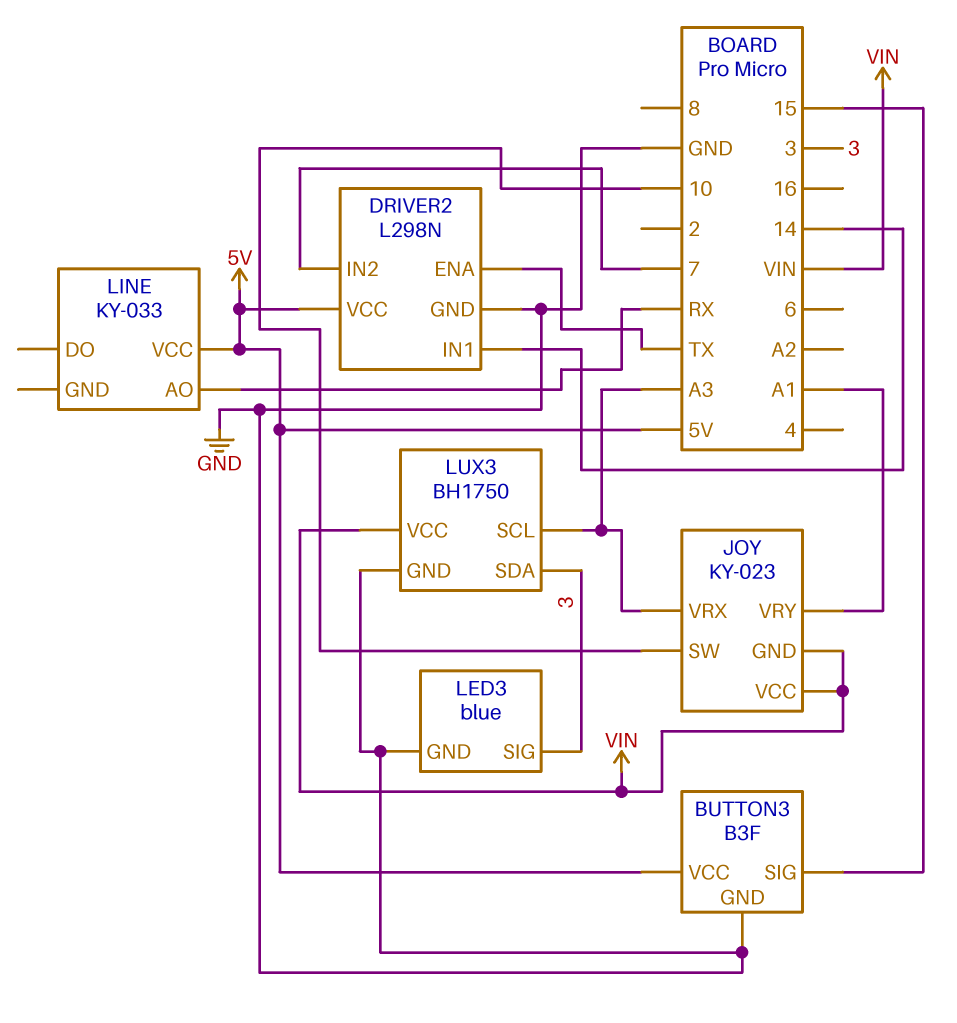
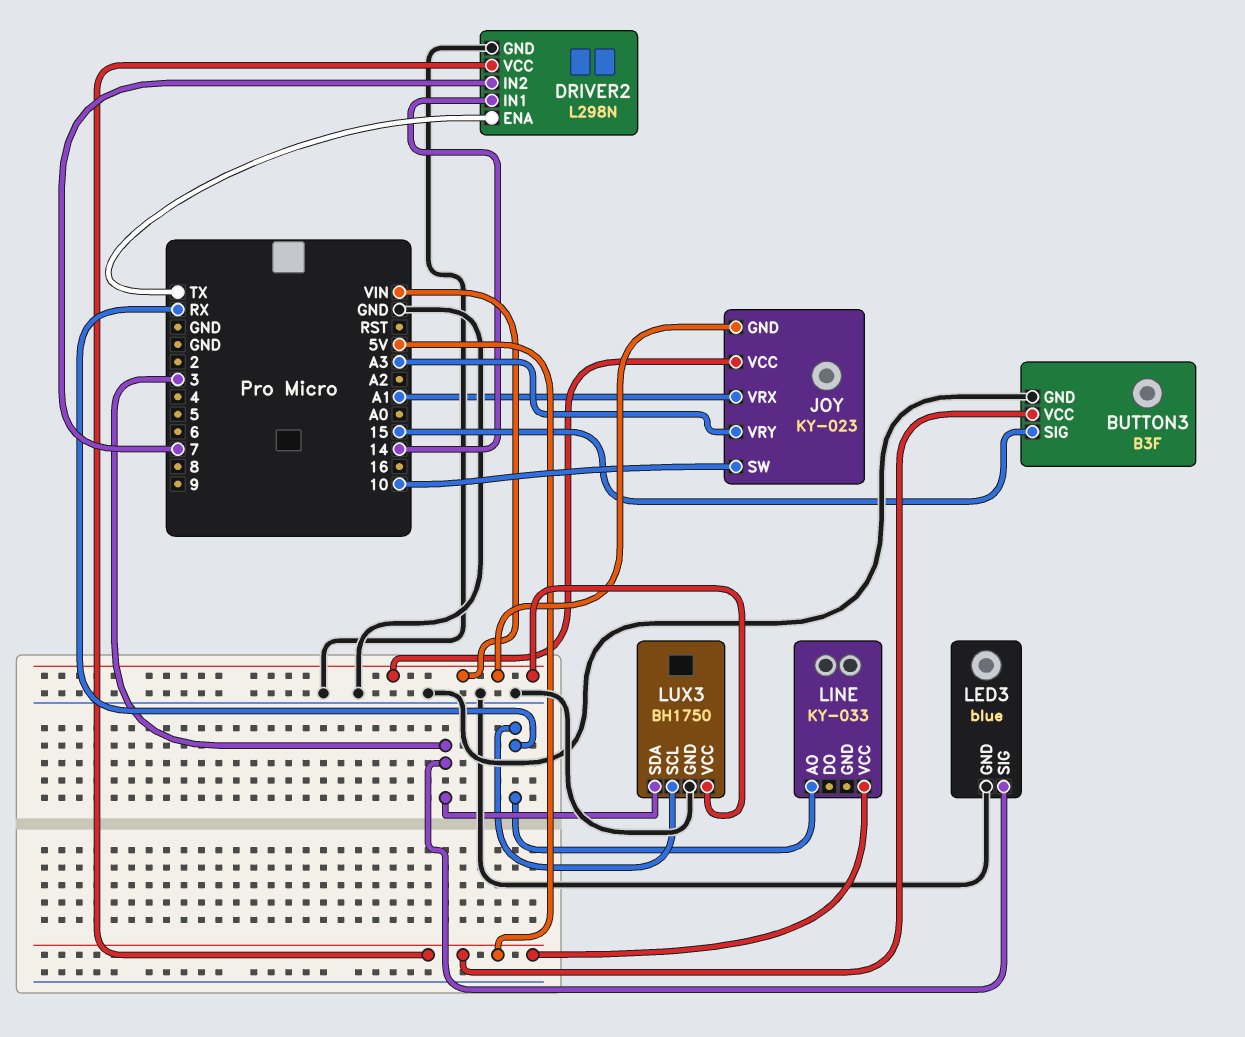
JOY pin VRX: A3 -> A1
JOY pin VRY: A1 -> A3
LUX3 pin SCL: A3 -> RX

